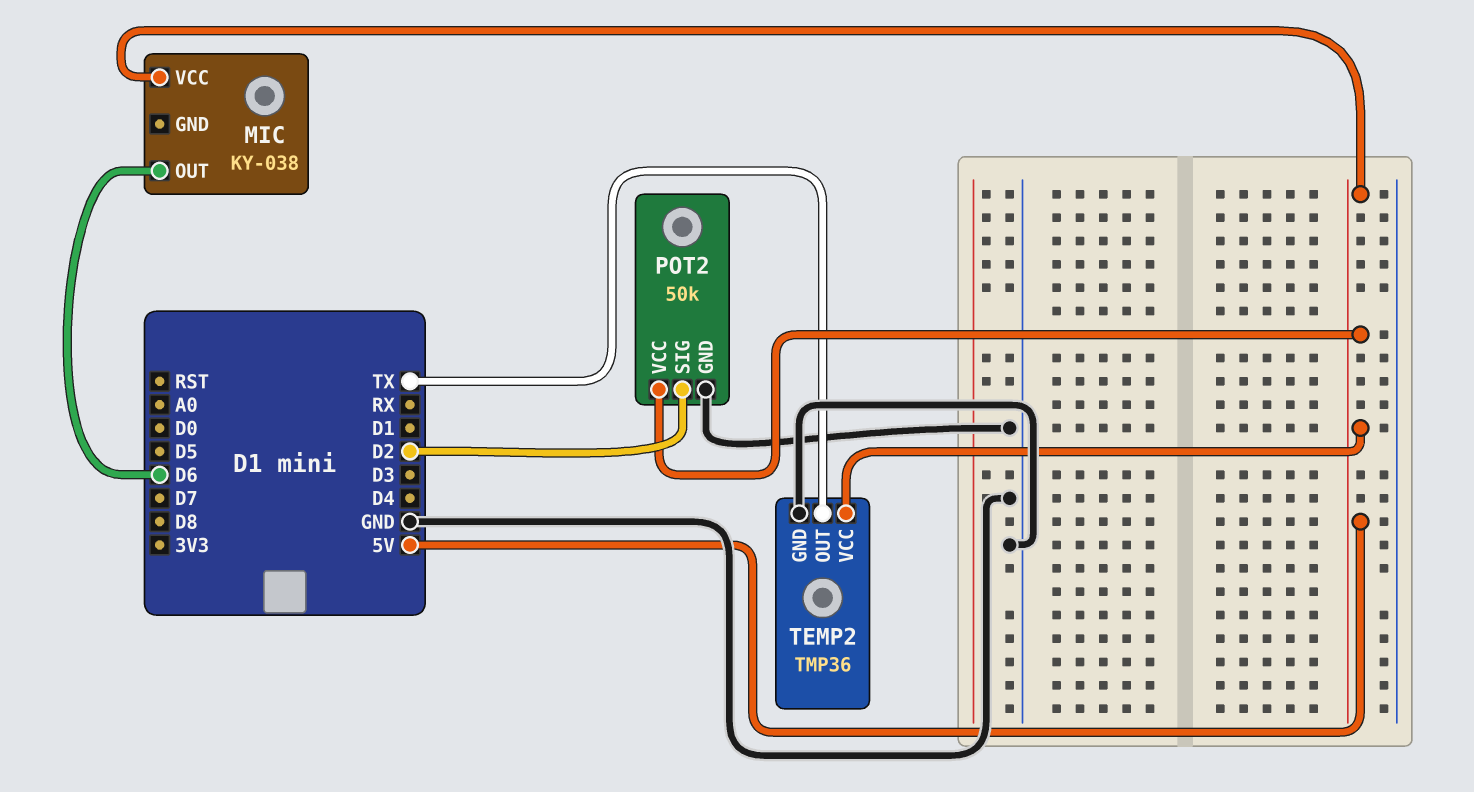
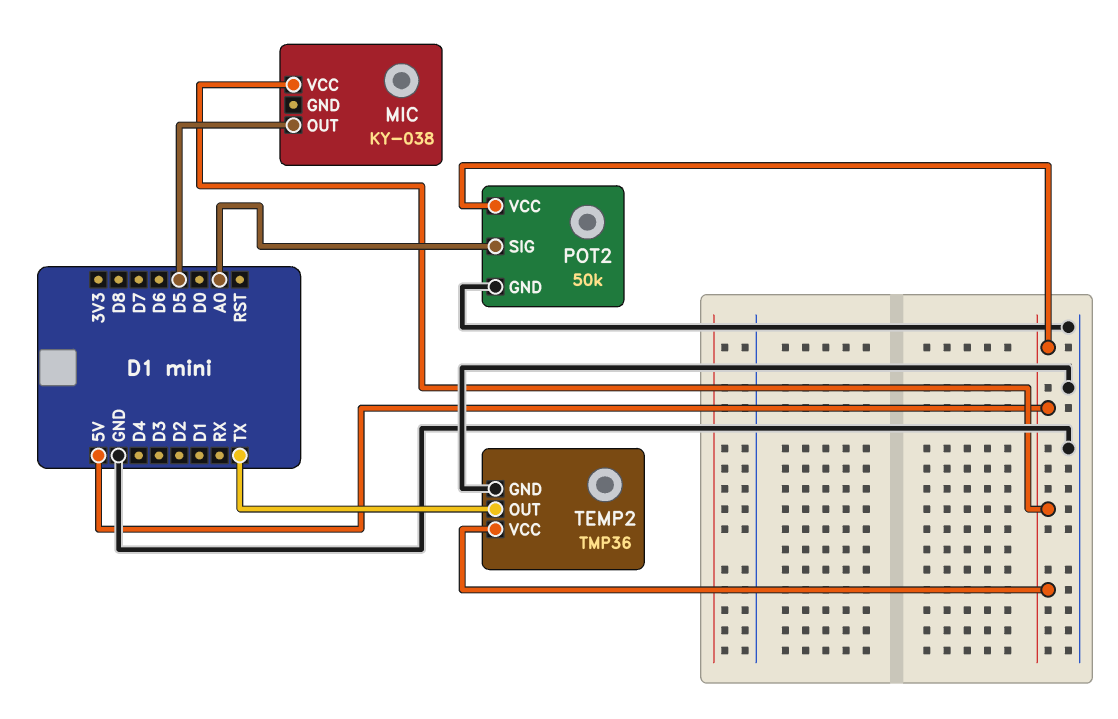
MIC pin OUT: D6 -> D5
POT2 pin SIG: D2 -> A0

